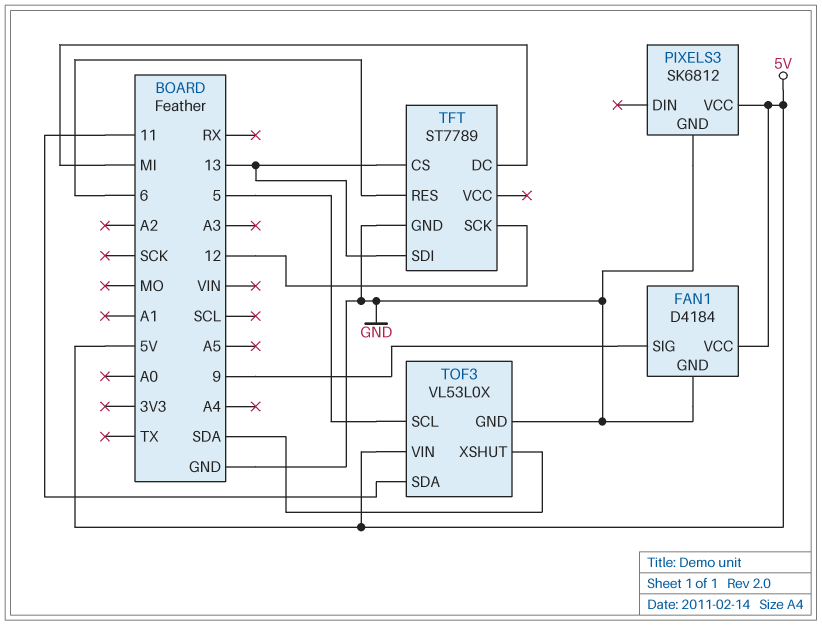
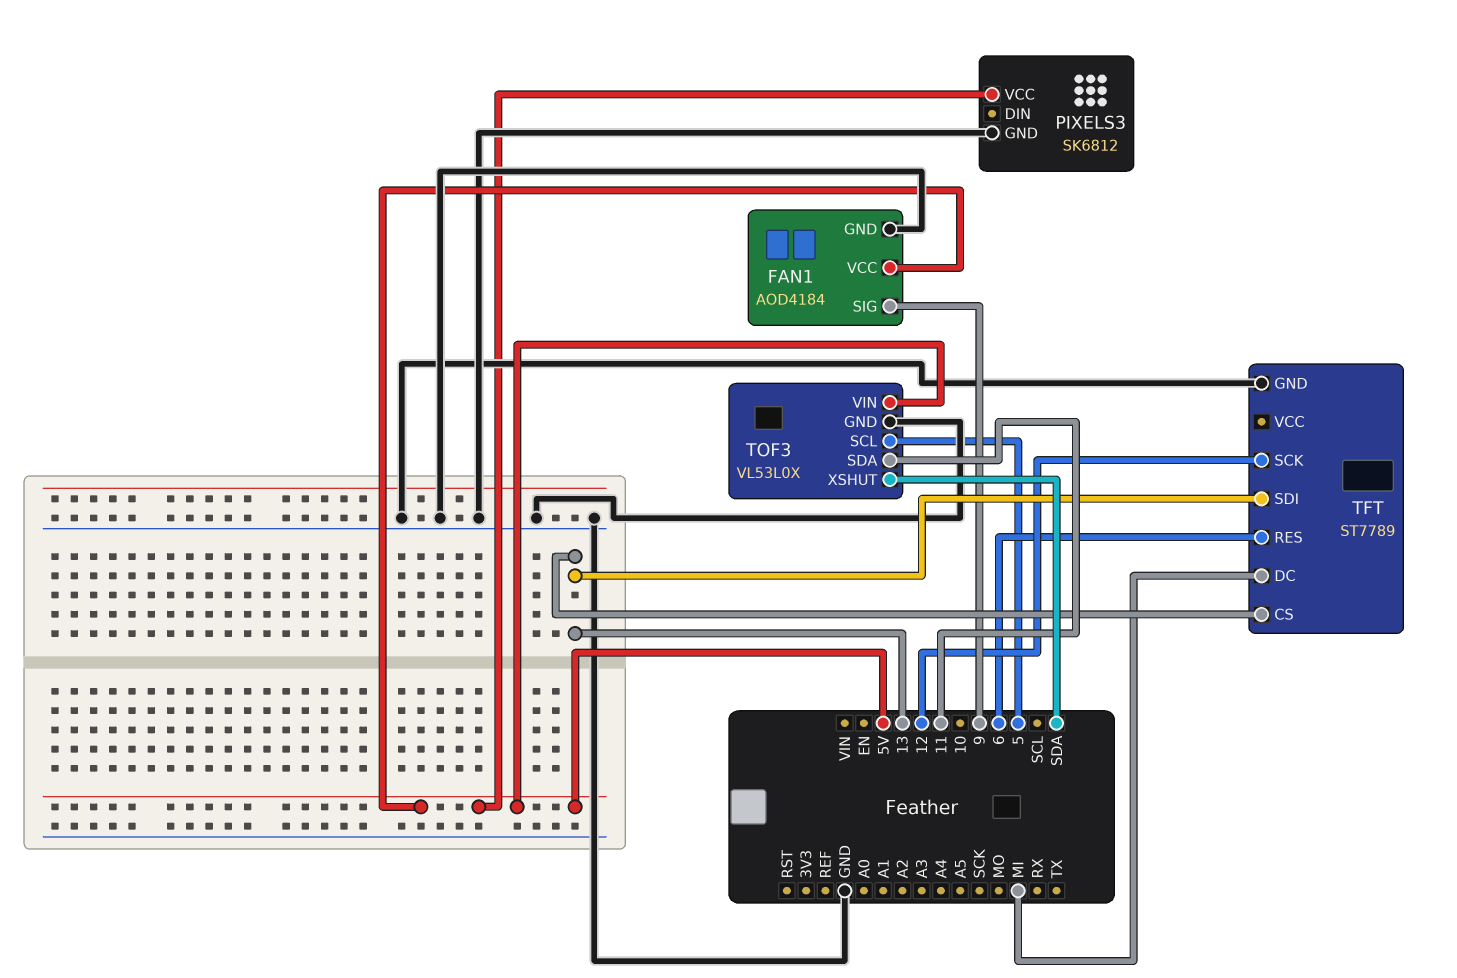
FAN1: D4184 -> AOD4184

